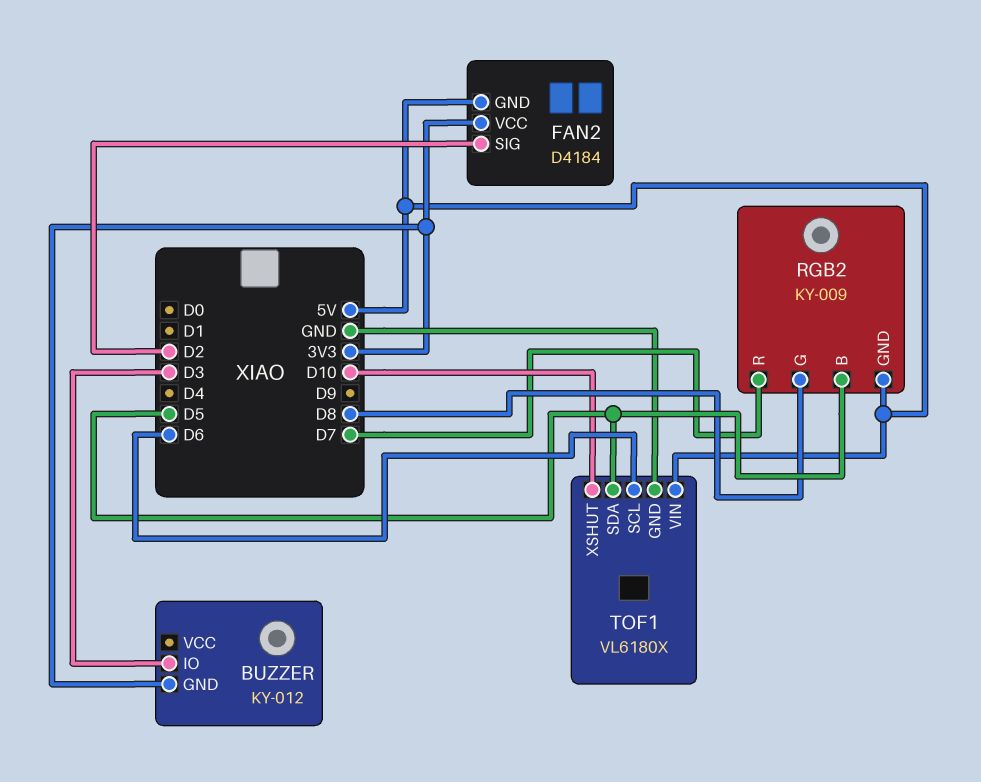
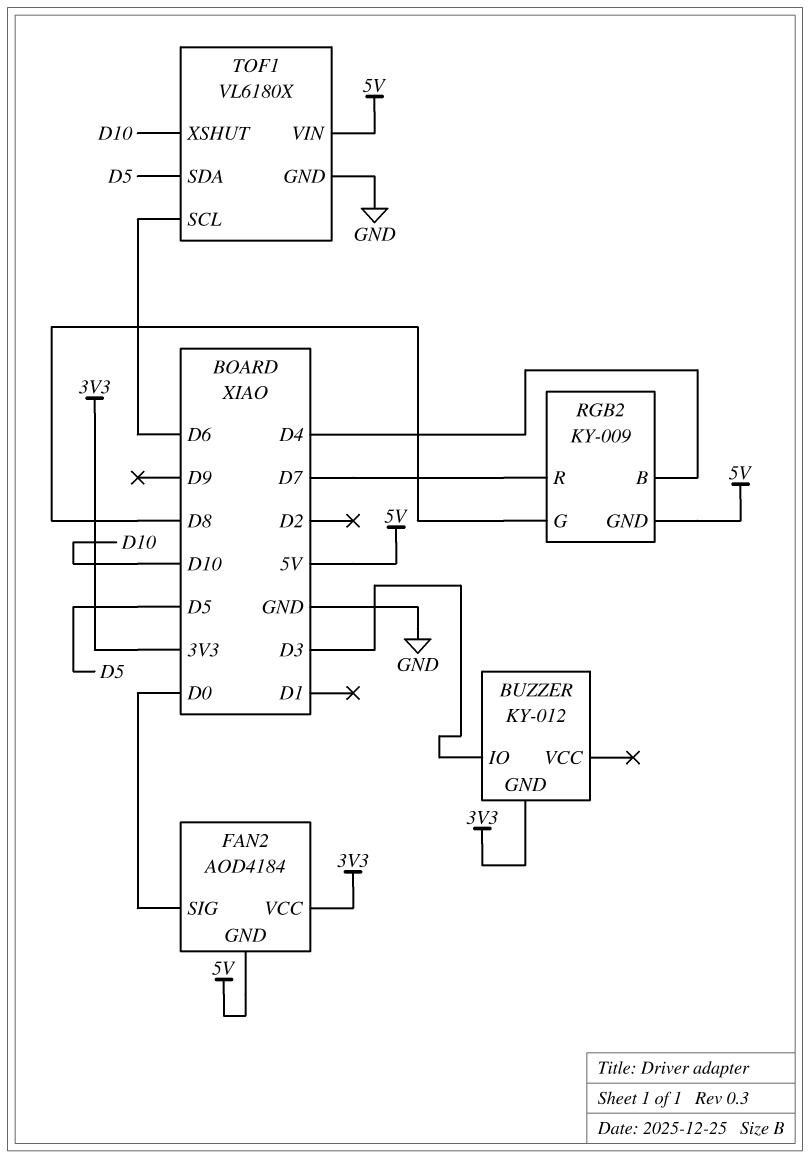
FAN2: D4184 -> AOD4184
FAN2 pin SIG: D2 -> D0
RGB2 pin B: D5 -> D4

